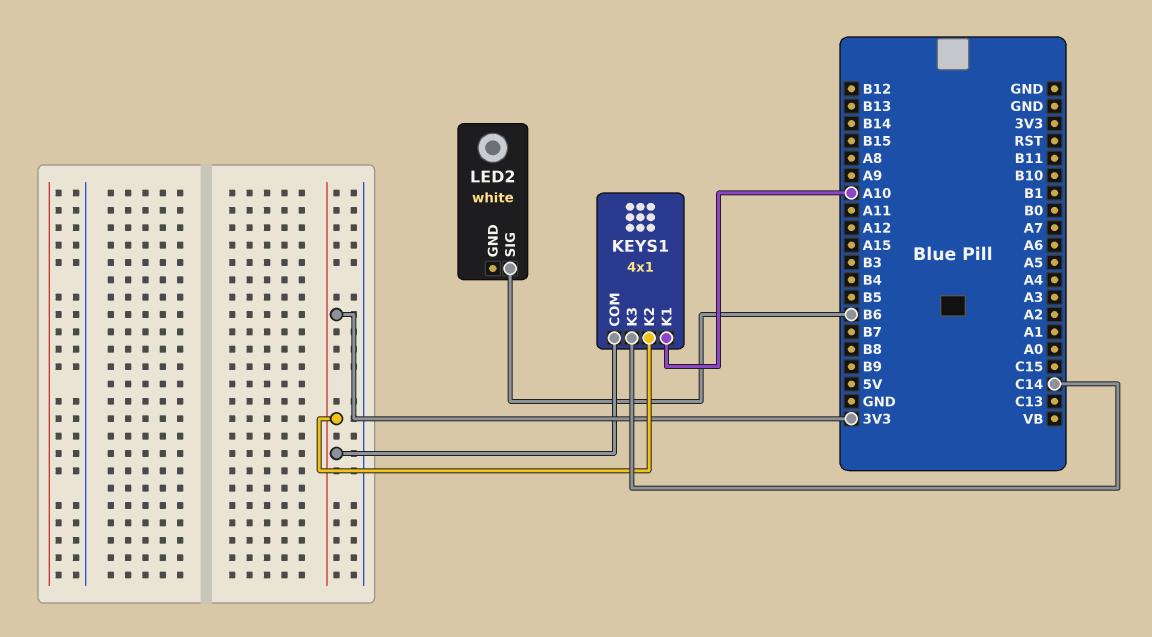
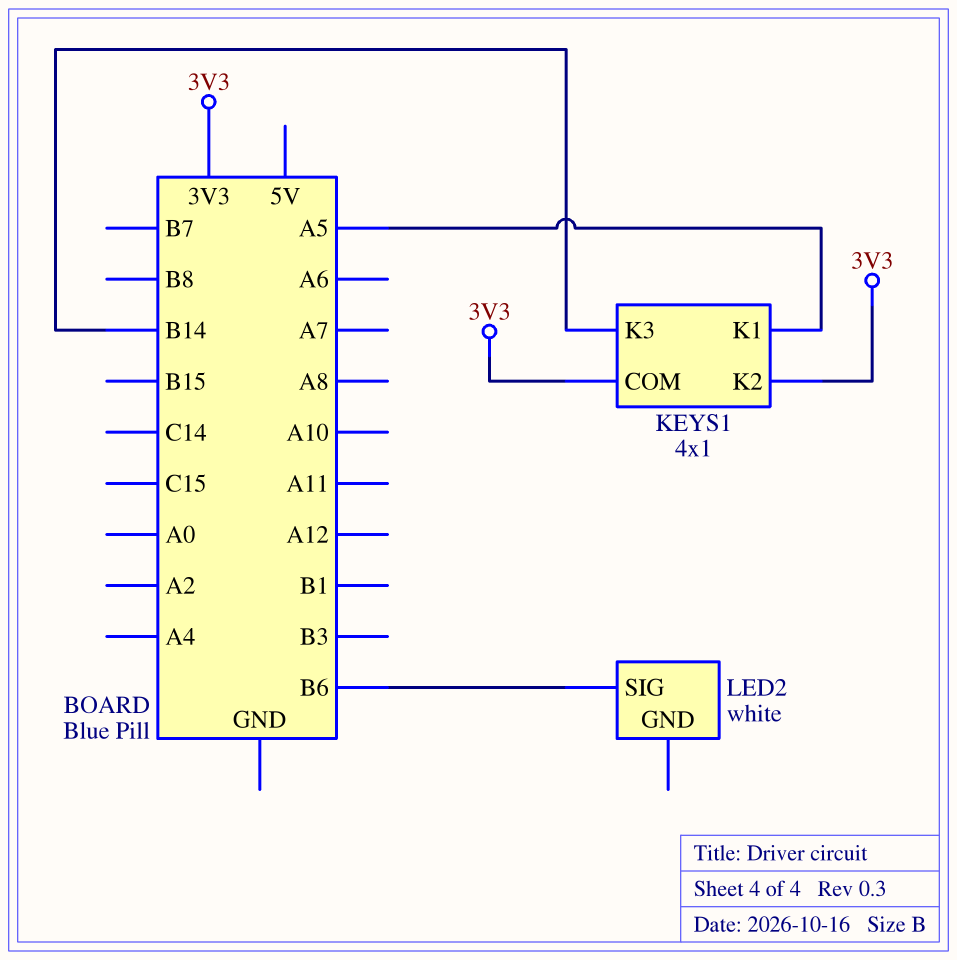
KEYS1 pin K1: A10 -> A5
KEYS1 pin K3: C14 -> B14

